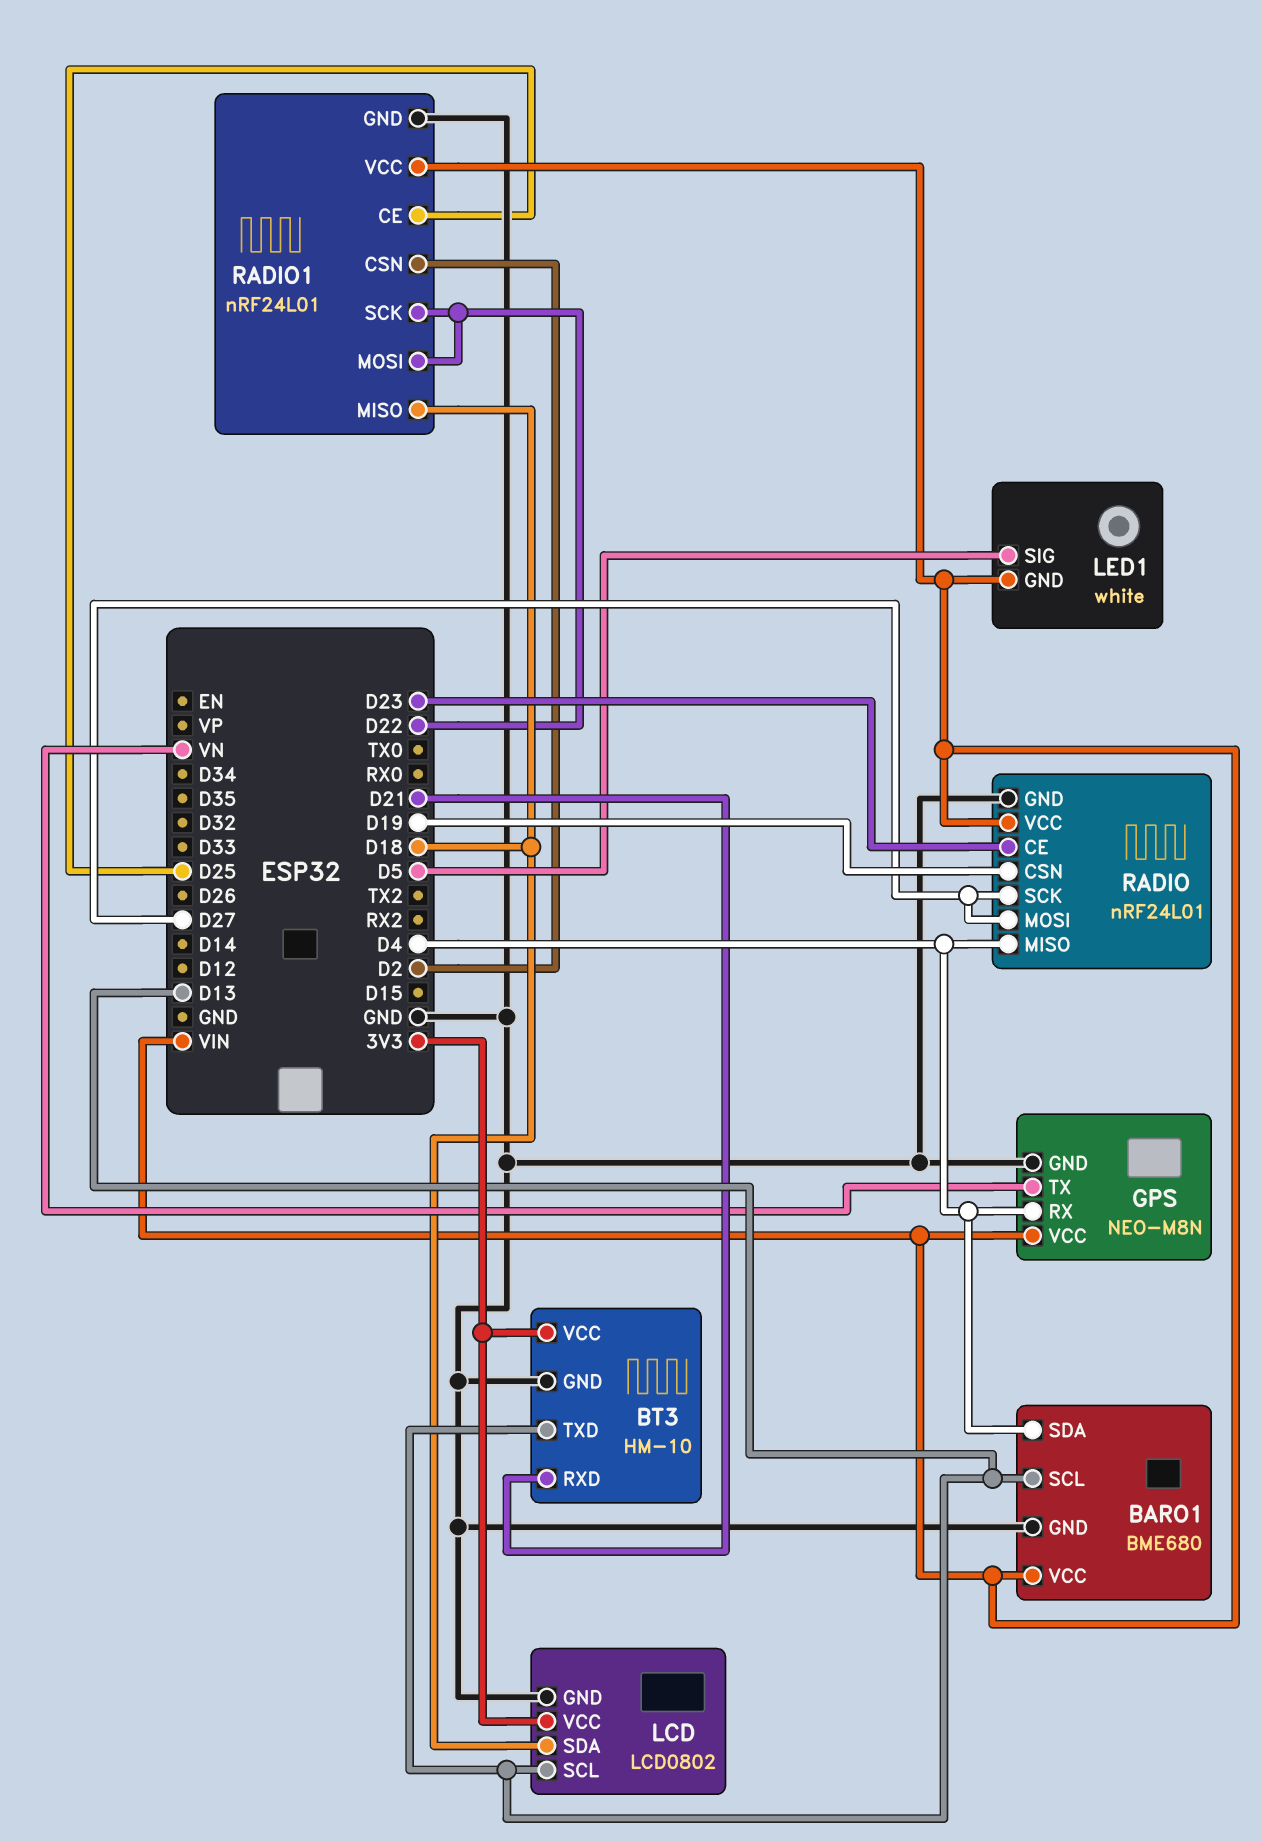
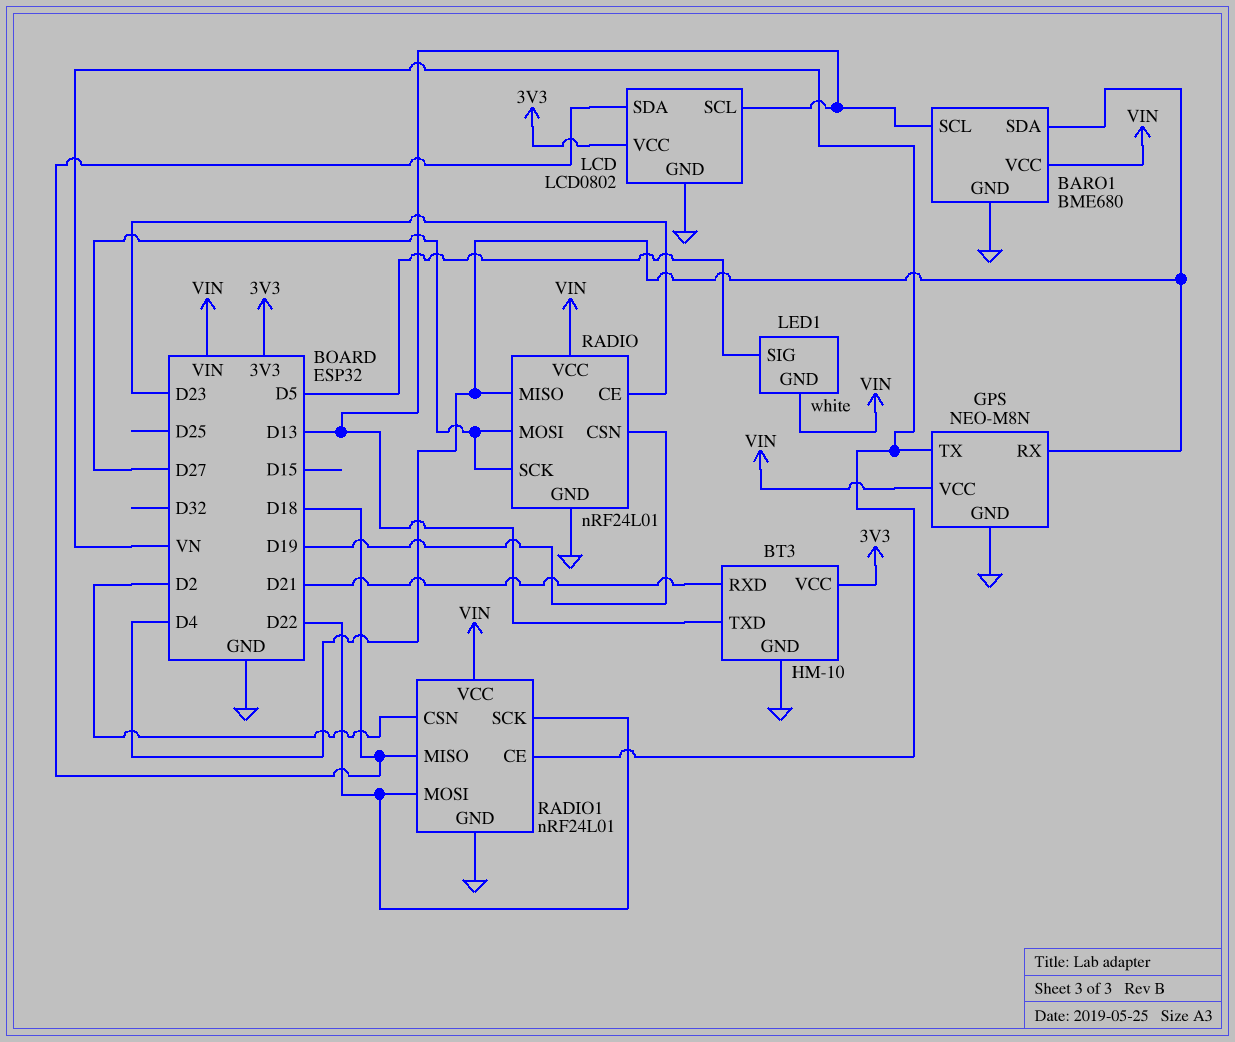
RADIO1 pin CE: D25 -> VN

